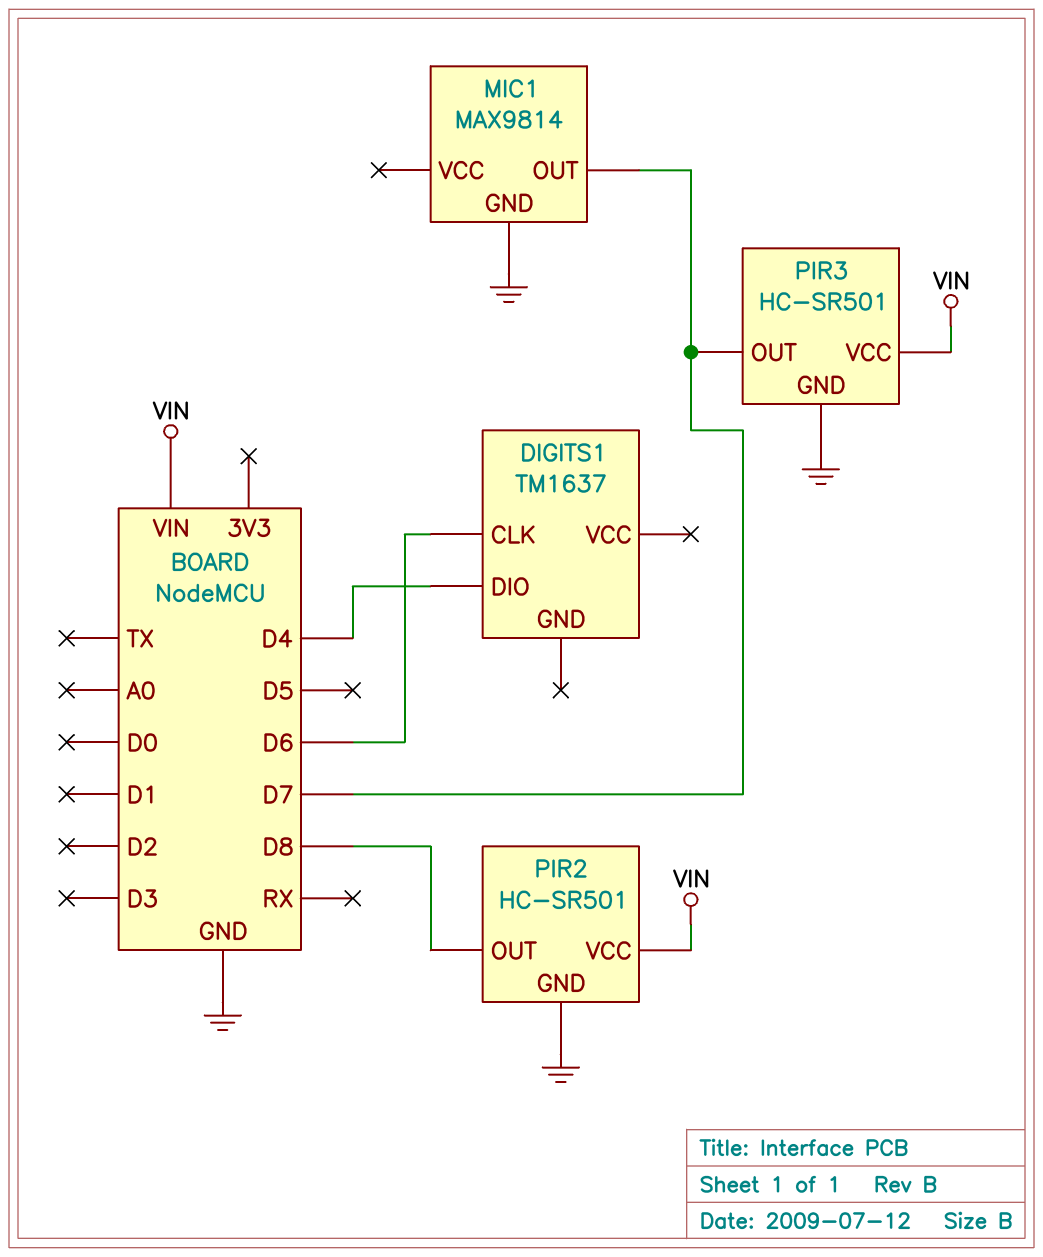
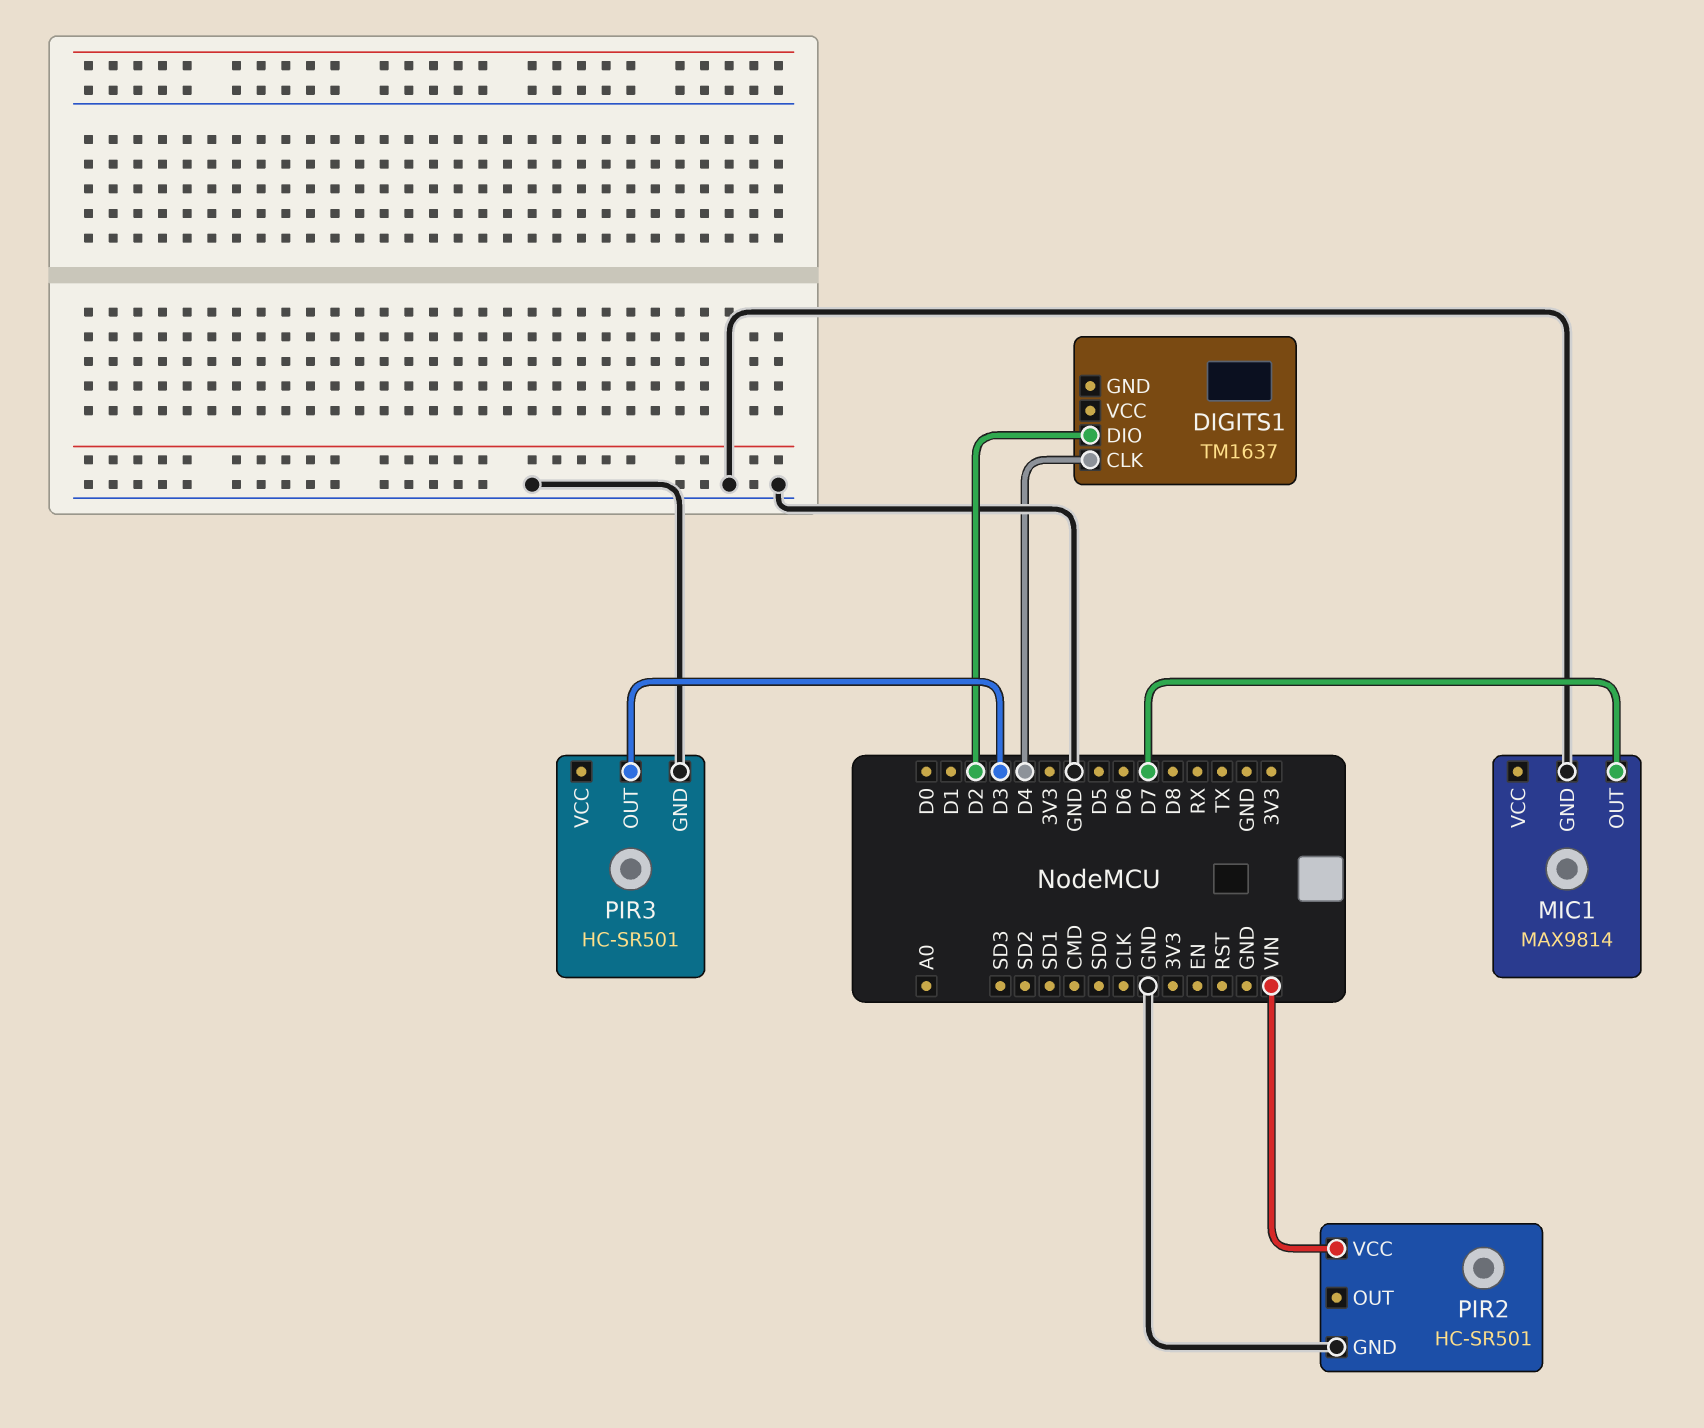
DIGITS1 pin CLK: D6 -> D4
DIGITS1 pin DIO: D4 -> D2
PIR2 pin OUT: D8 -> none
PIR3 pin OUT: D7 -> D3
PIR3 pin VCC: VIN -> none

